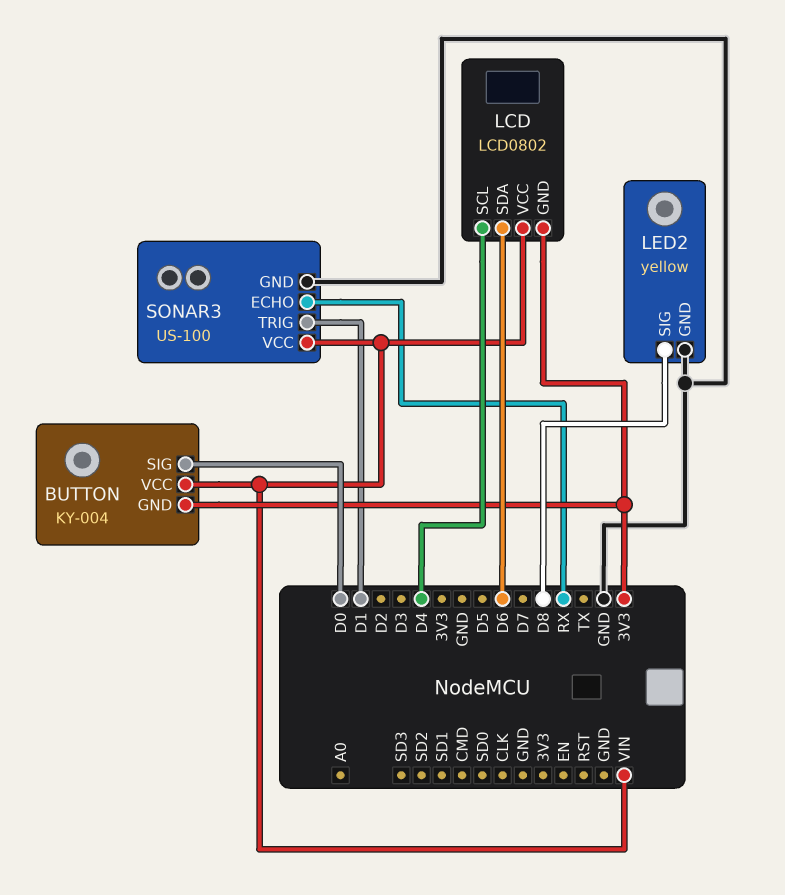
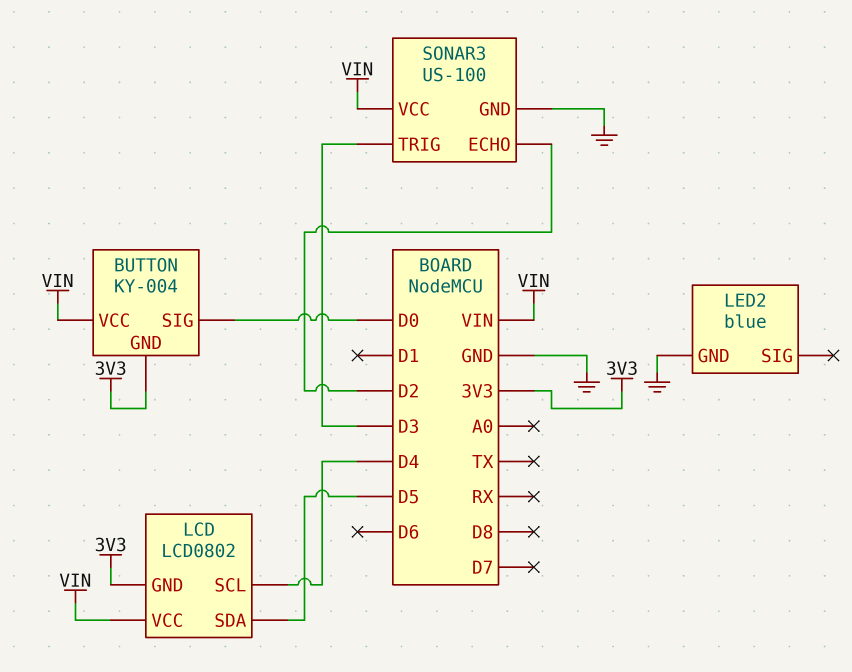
LCD pin SDA: D6 -> D5
LED2: yellow -> blue
LED2 pin SIG: D8 -> none
SONAR3 pin ECHO: RX -> D2
SONAR3 pin TRIG: D1 -> D3

